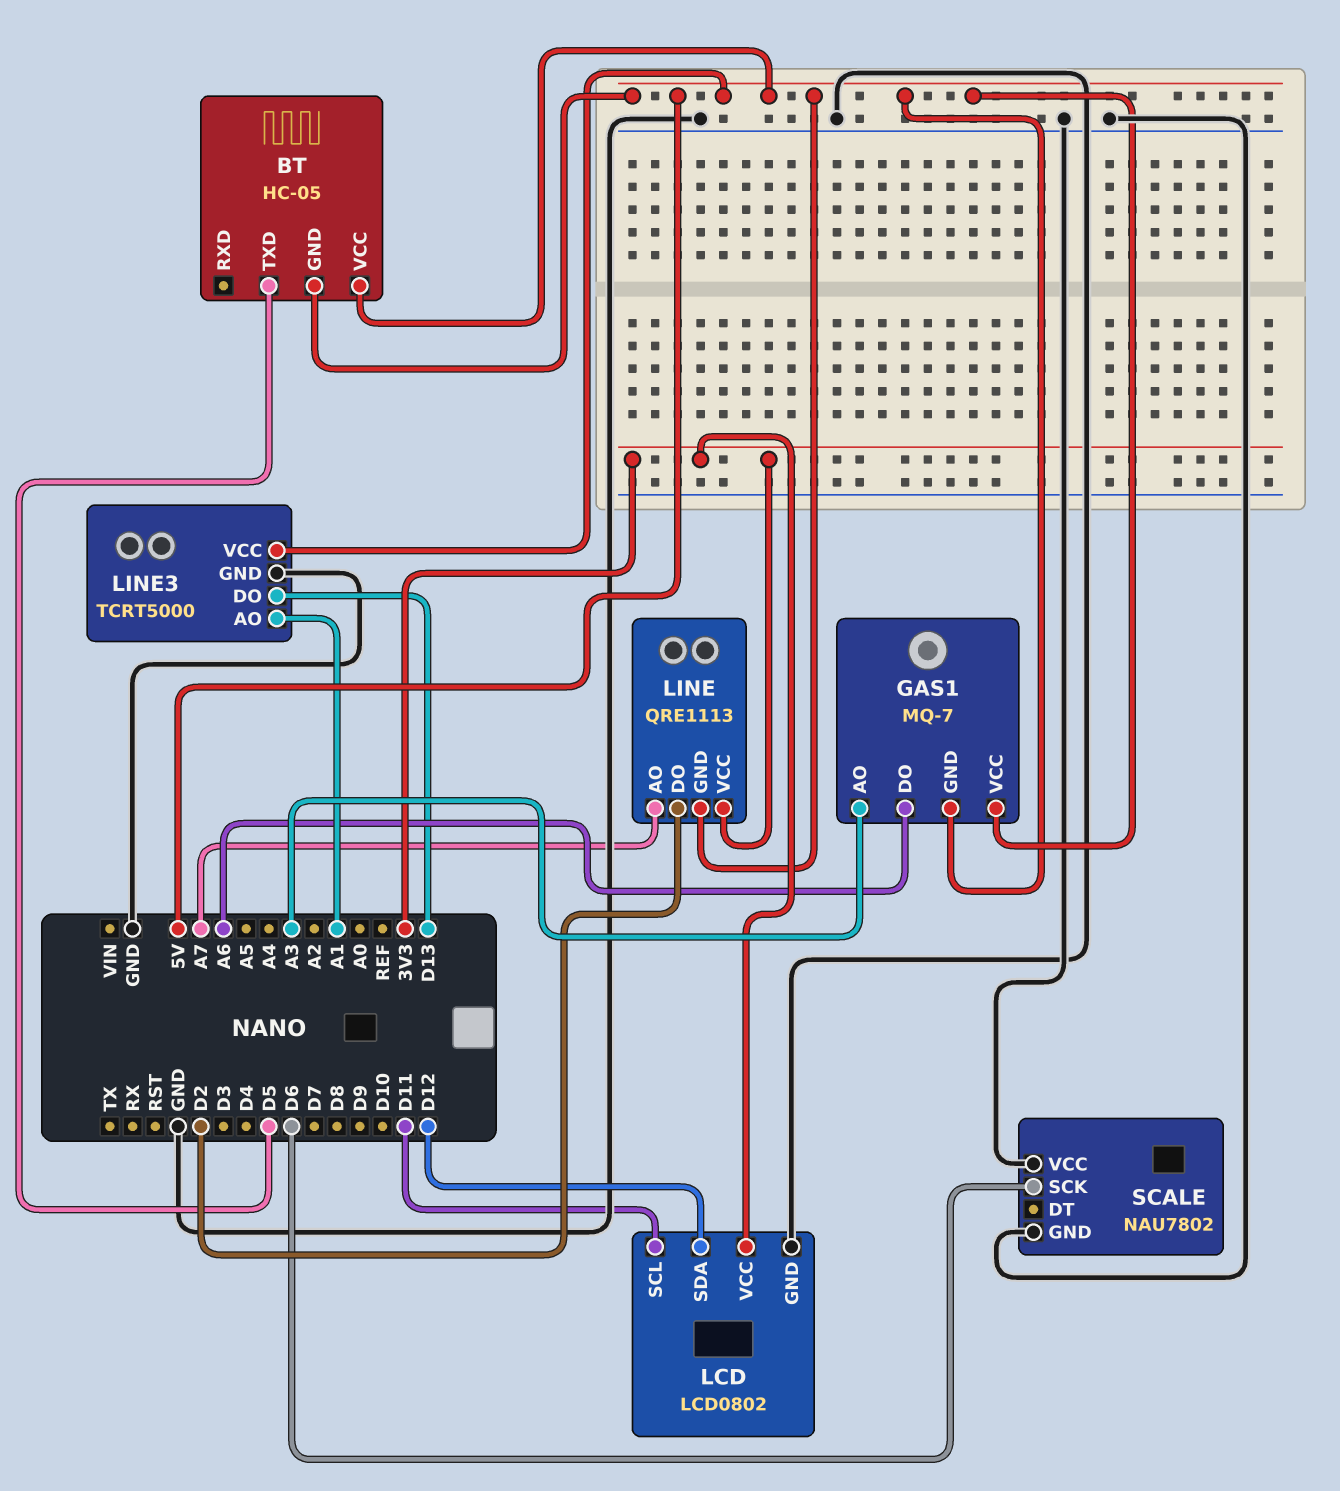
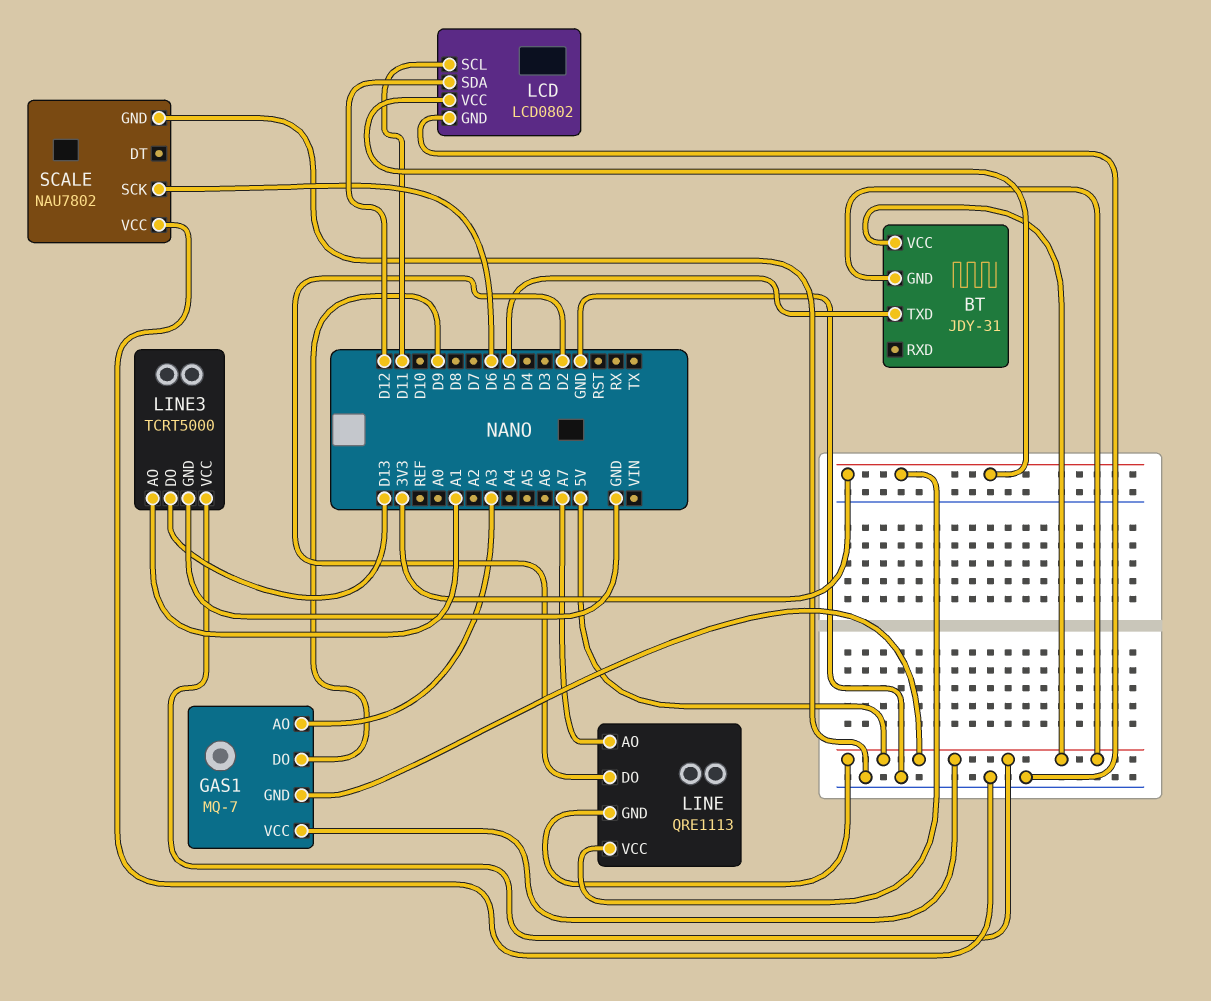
BT: HC-05 -> JDY-31
GAS1 pin DO: A6 -> D9

